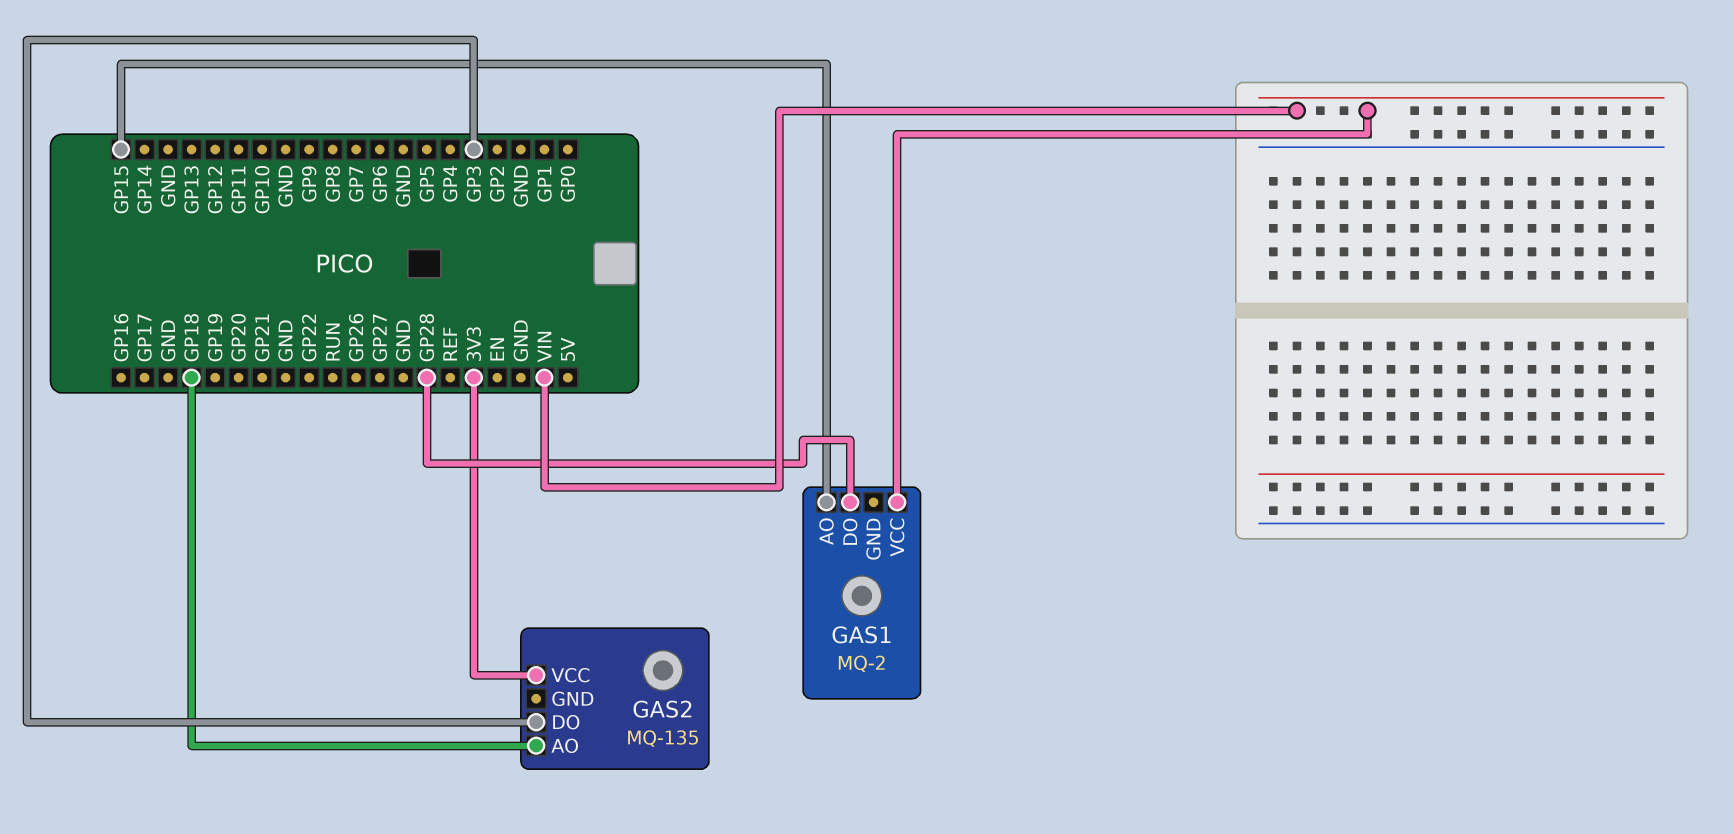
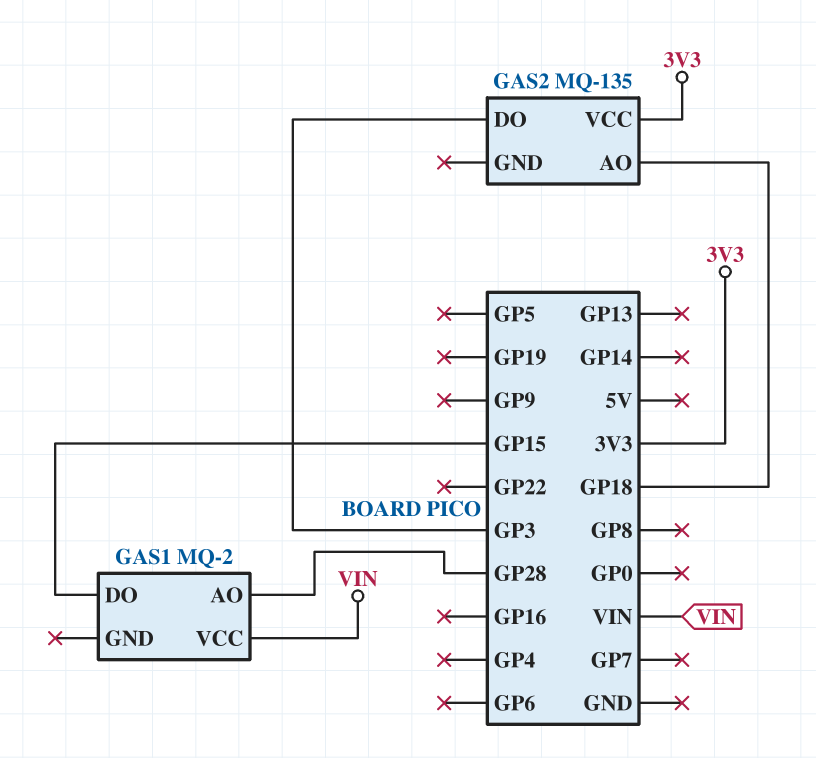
GAS1 pin AO: GP15 -> GP28
GAS1 pin DO: GP28 -> GP15

